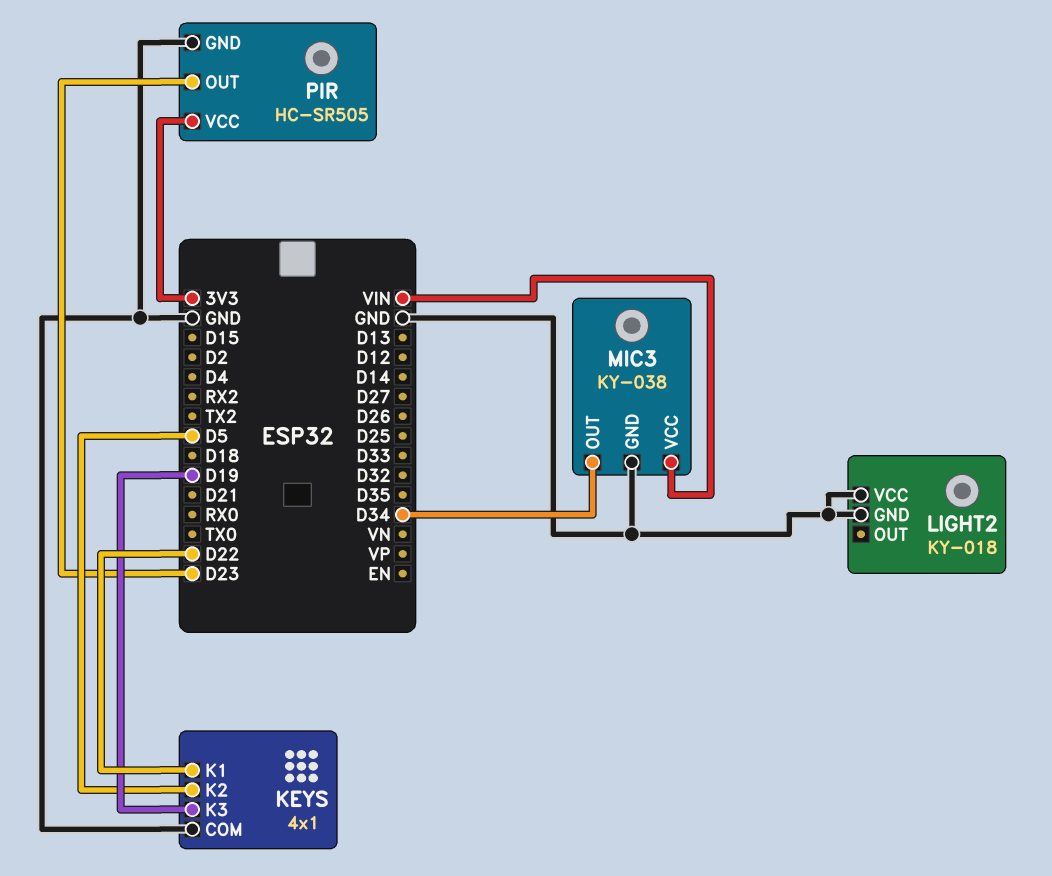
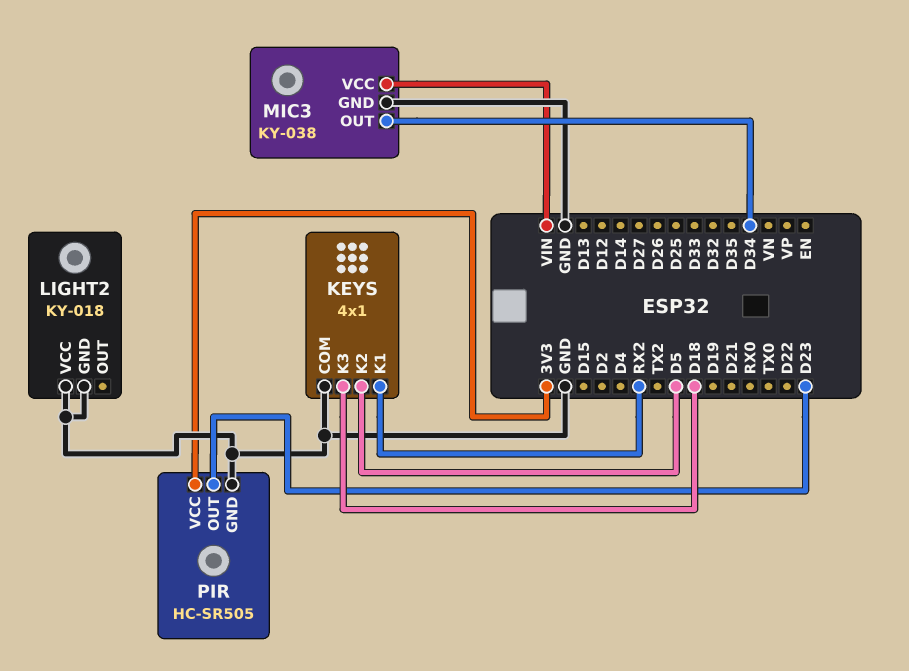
KEYS pin K1: D22 -> RX2
KEYS pin K3: D19 -> D18

